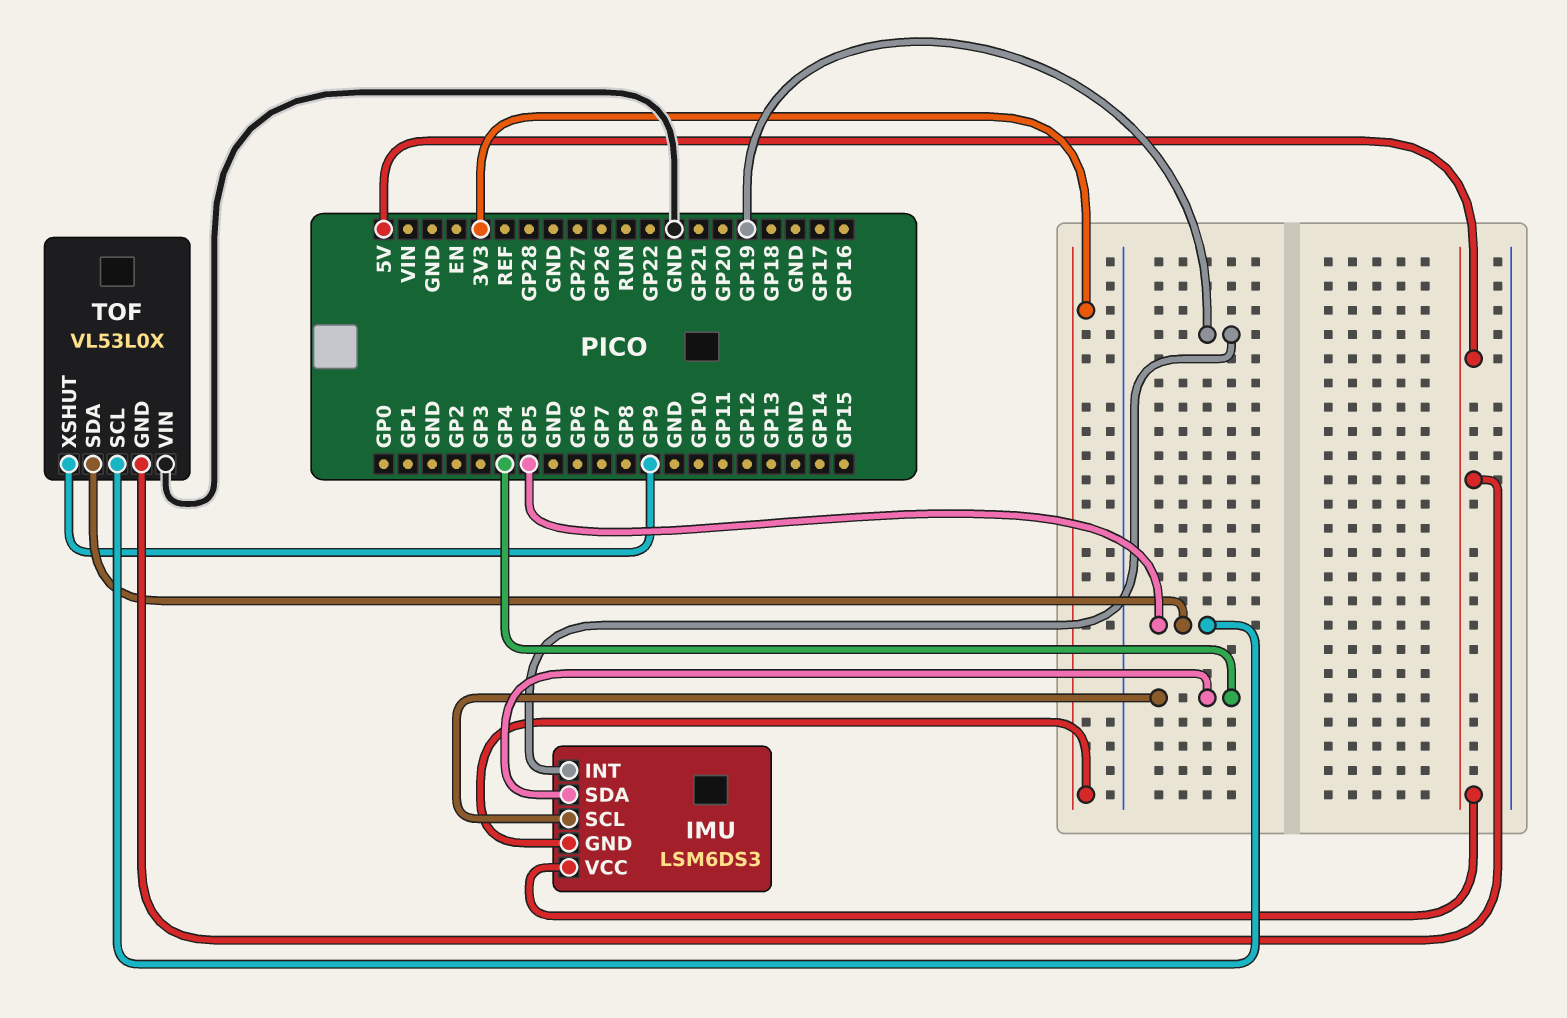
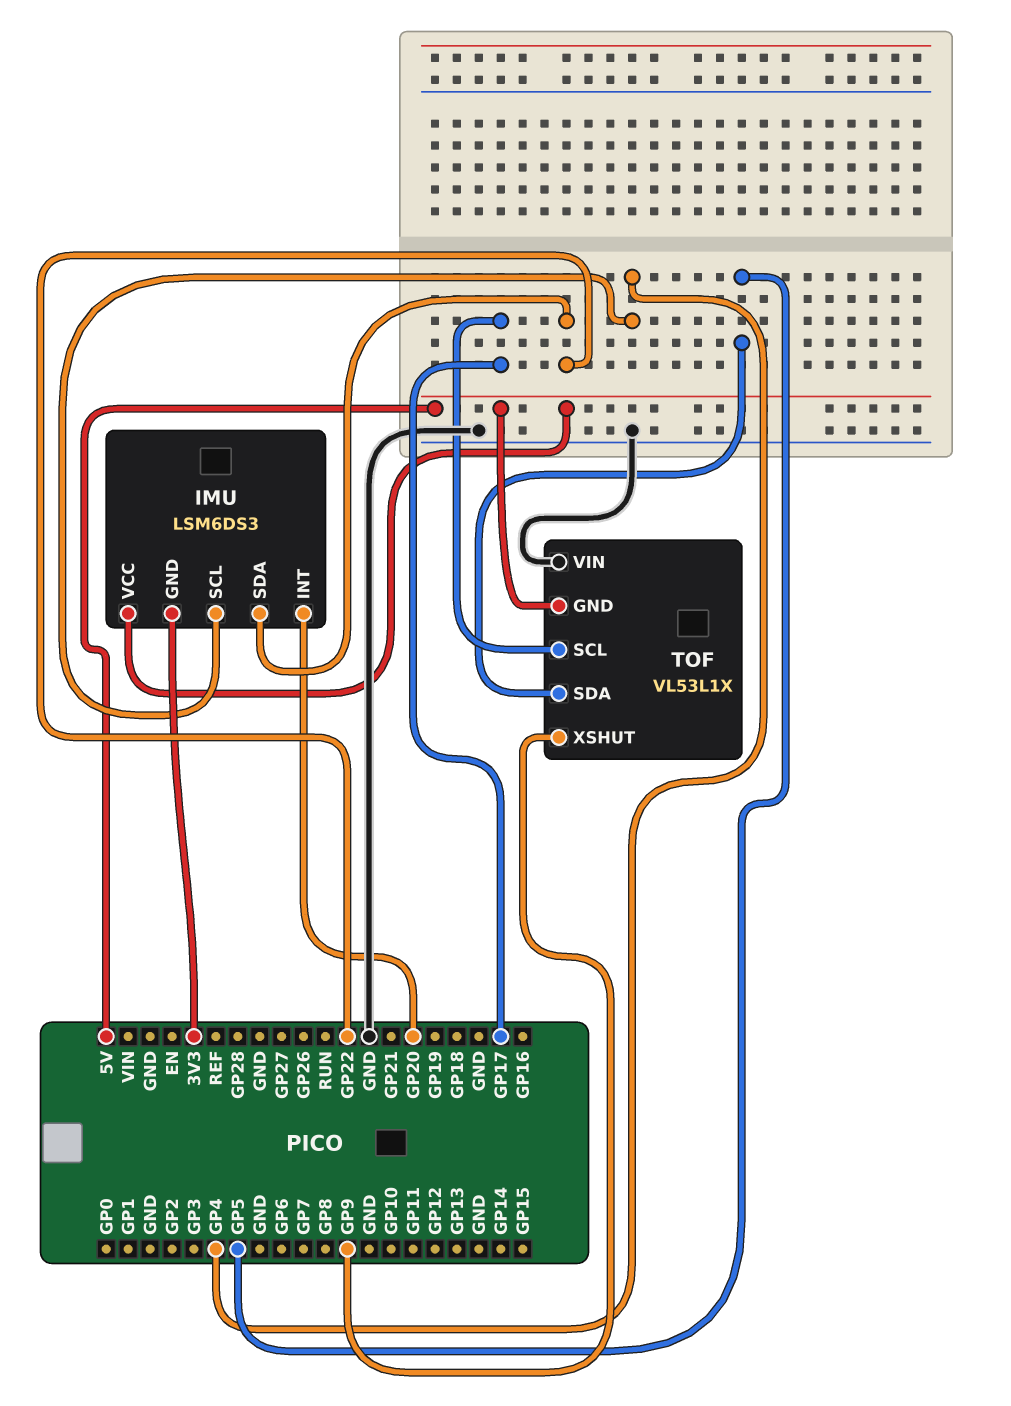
IMU pin INT: GP19 -> GP20
IMU pin SDA: GP4 -> GP22
TOF: VL53L0X -> VL53L1X
TOF pin SCL: GP5 -> GP17

